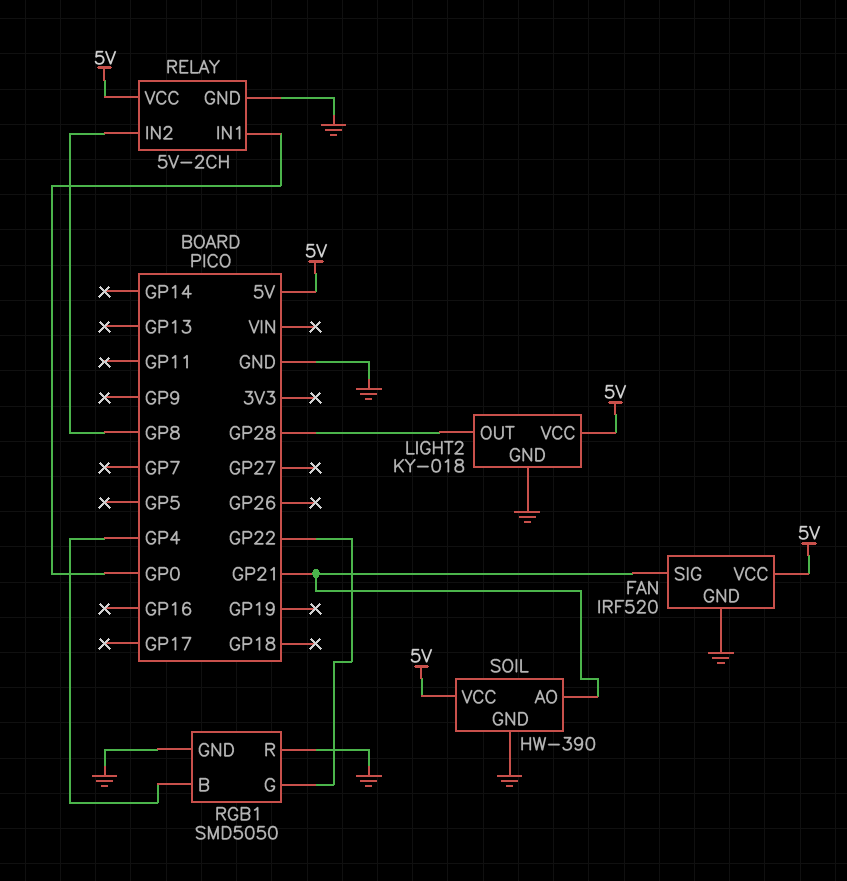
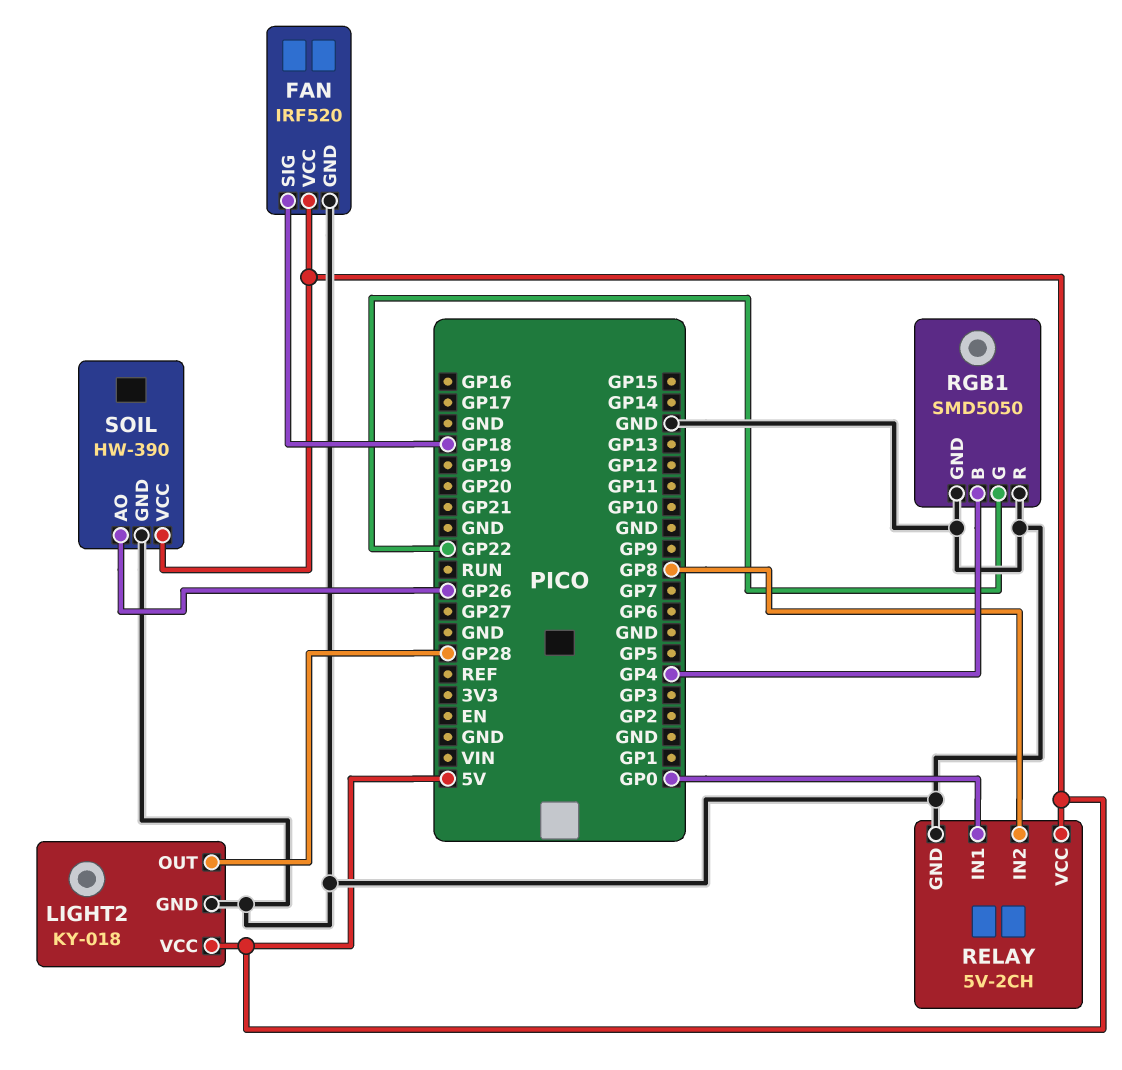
FAN pin SIG: GP21 -> GP18
SOIL pin AO: GP21 -> GP26

